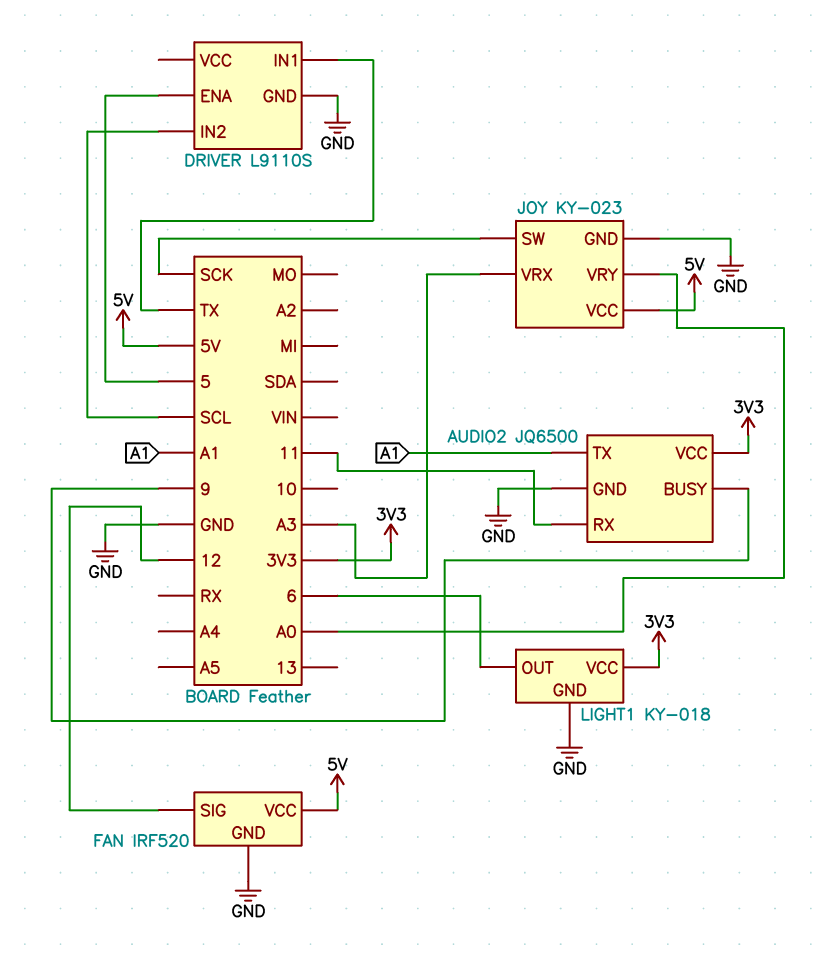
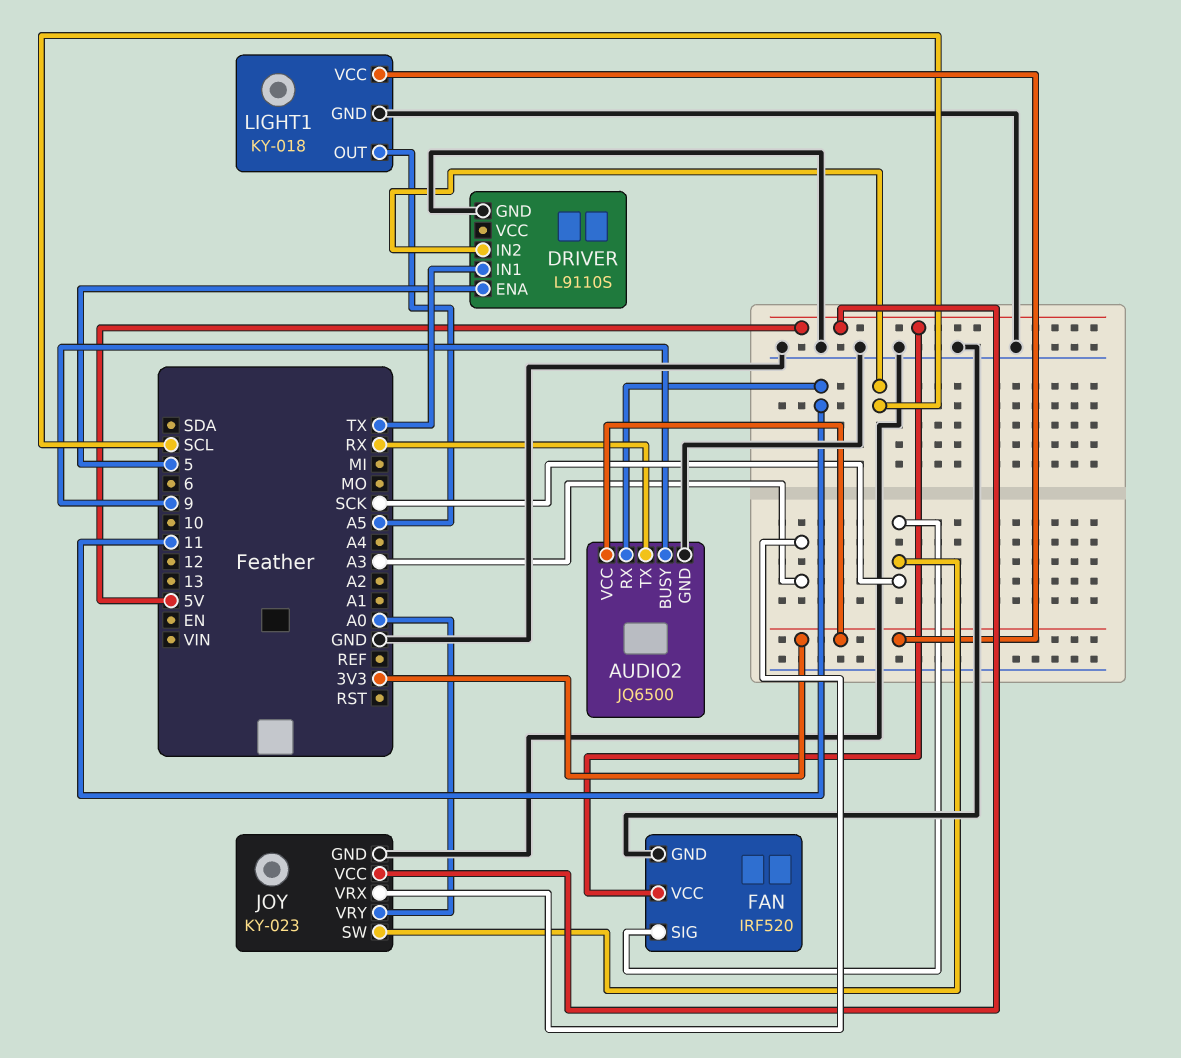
AUDIO2 pin TX: A1 -> RX
FAN pin SIG: 12 -> SCK
LIGHT1 pin OUT: 6 -> A5

